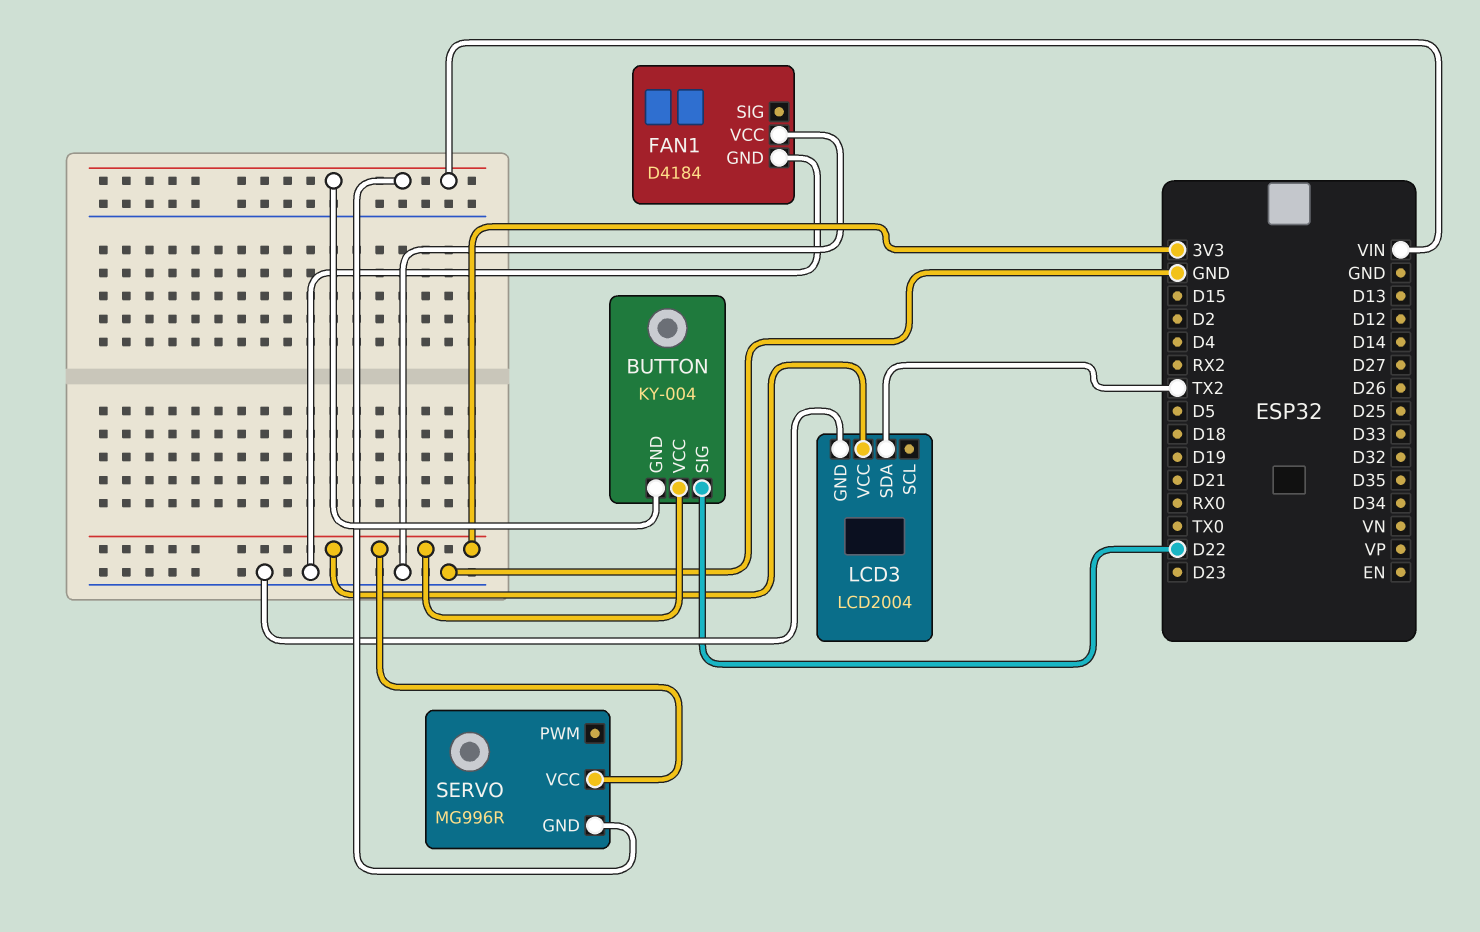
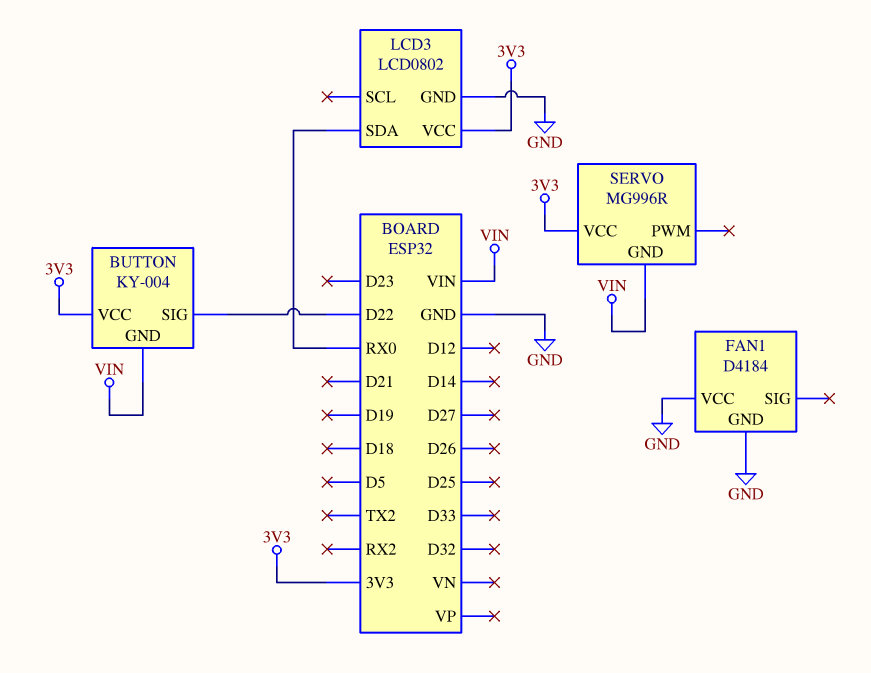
LCD3: LCD2004 -> LCD0802
LCD3 pin SDA: TX2 -> RX0

